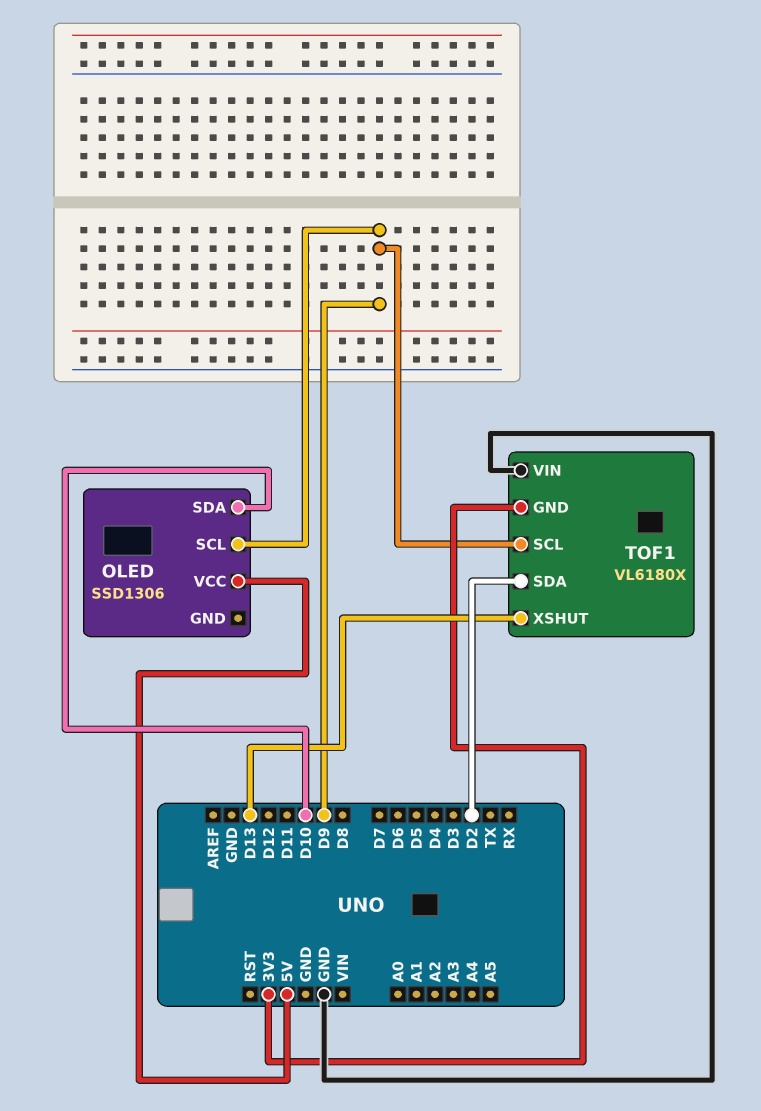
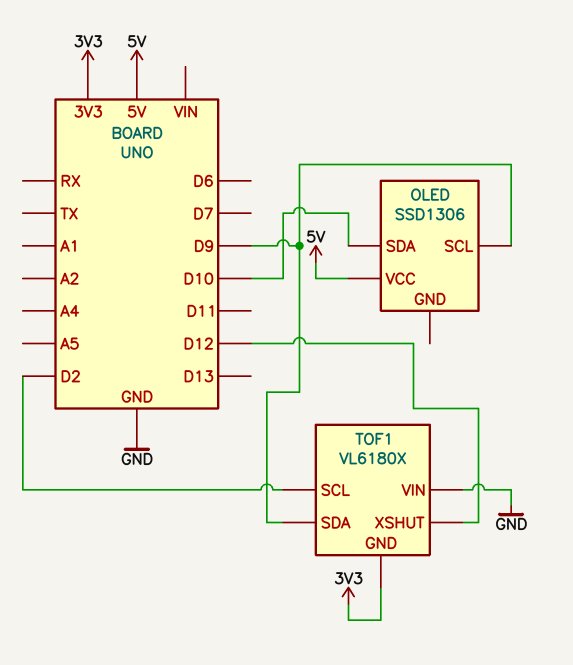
TOF1 pin SCL: D9 -> D2
TOF1 pin SDA: D2 -> D9
TOF1 pin XSHUT: D13 -> D12

